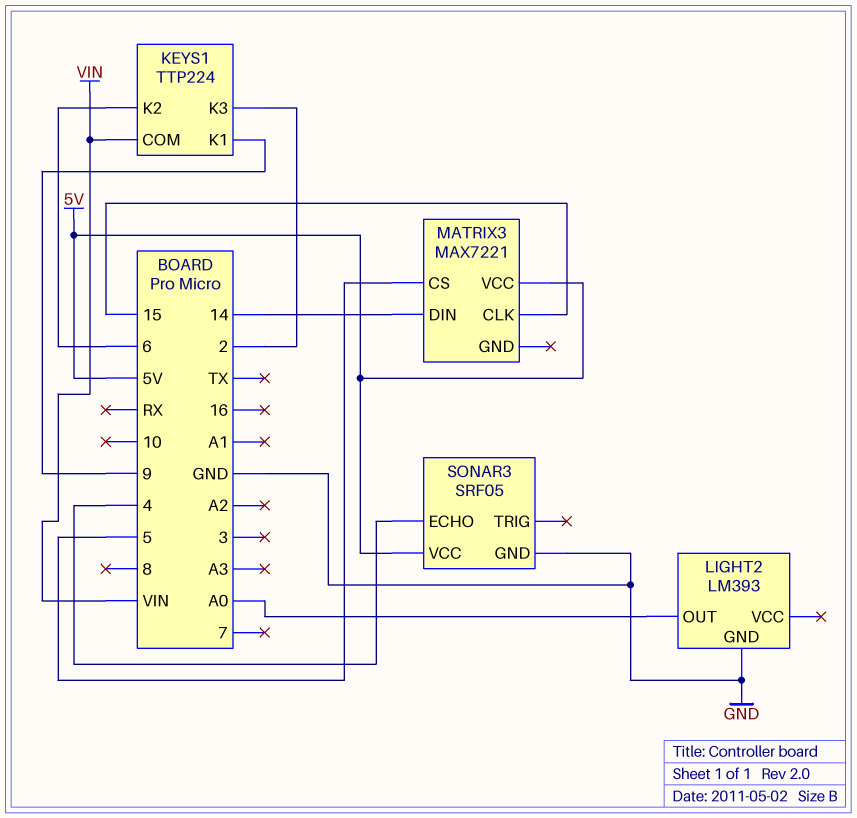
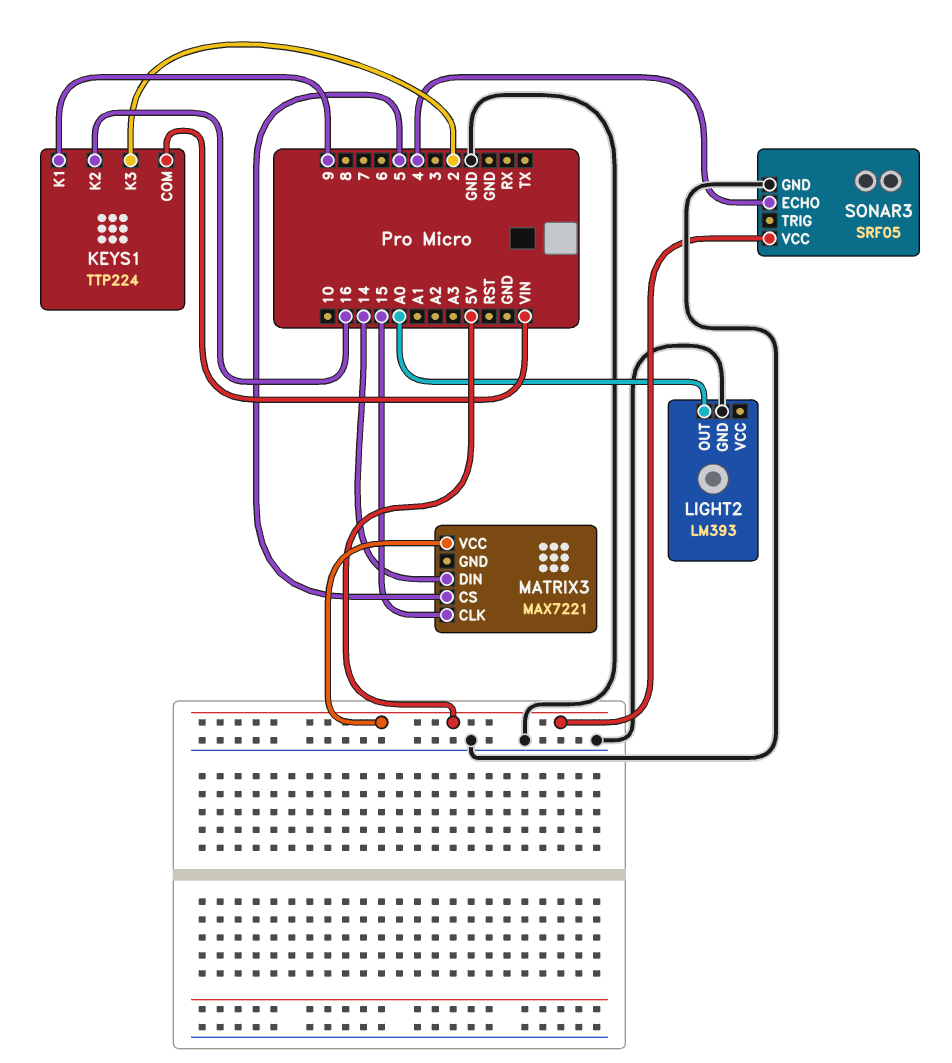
KEYS1 pin K2: 6 -> 16

